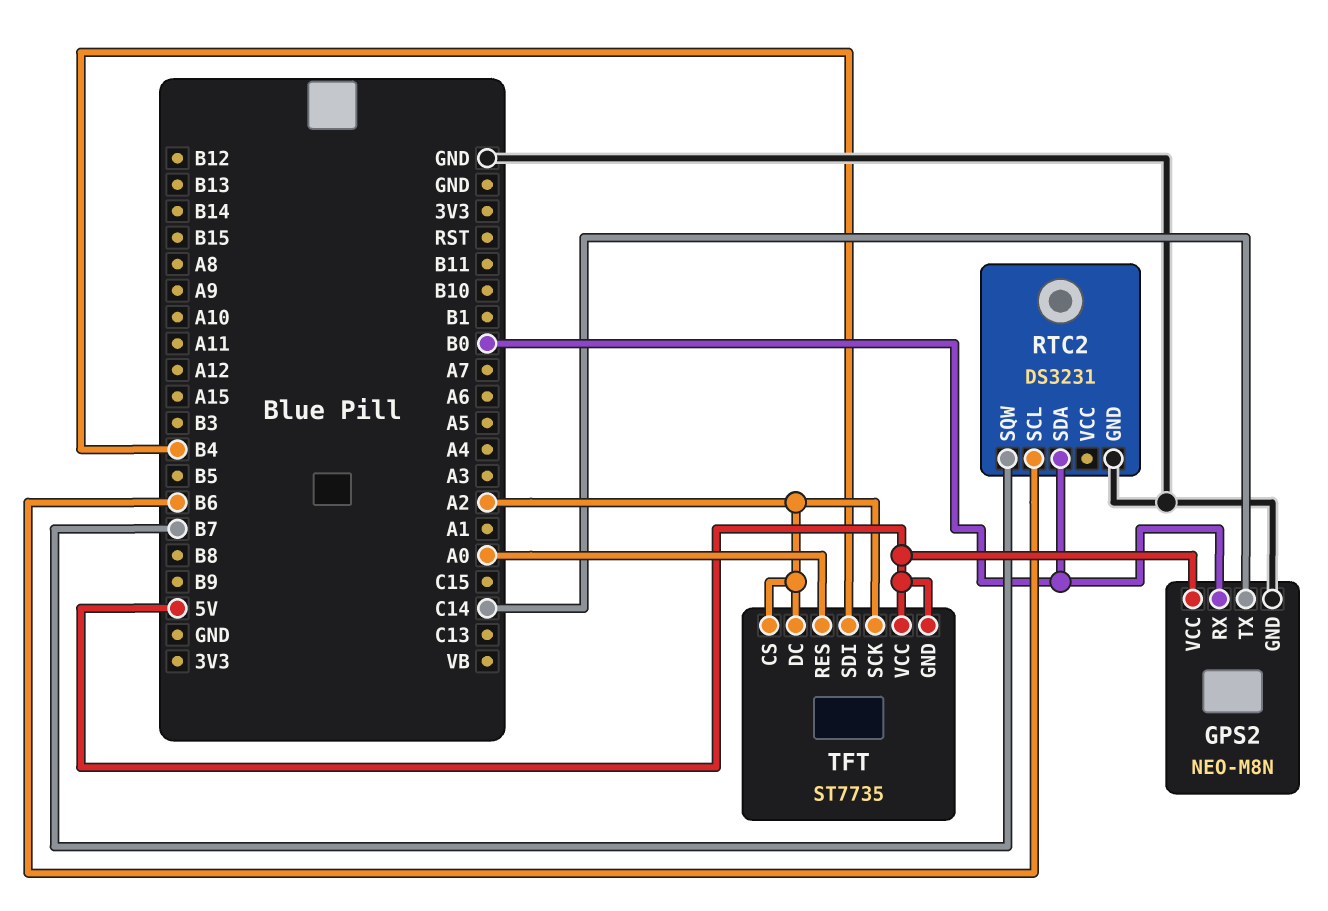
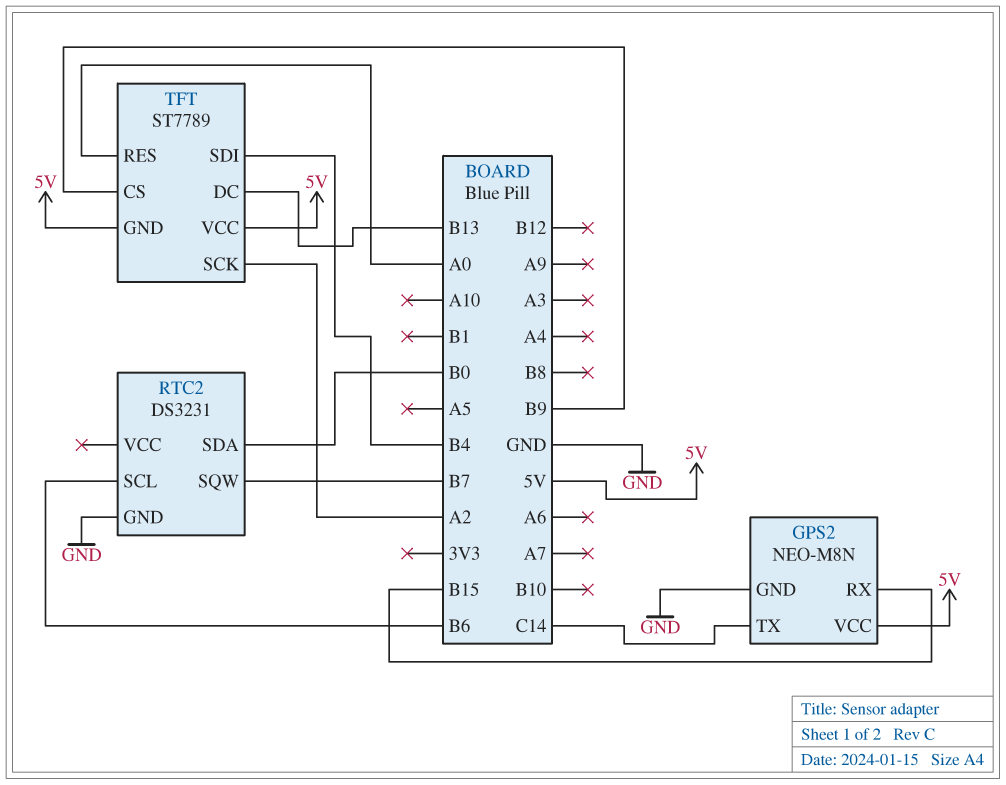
GPS2 pin RX: B0 -> B15
TFT: ST7735 -> ST7789
TFT pin CS: A2 -> B9
TFT pin DC: A2 -> B13

